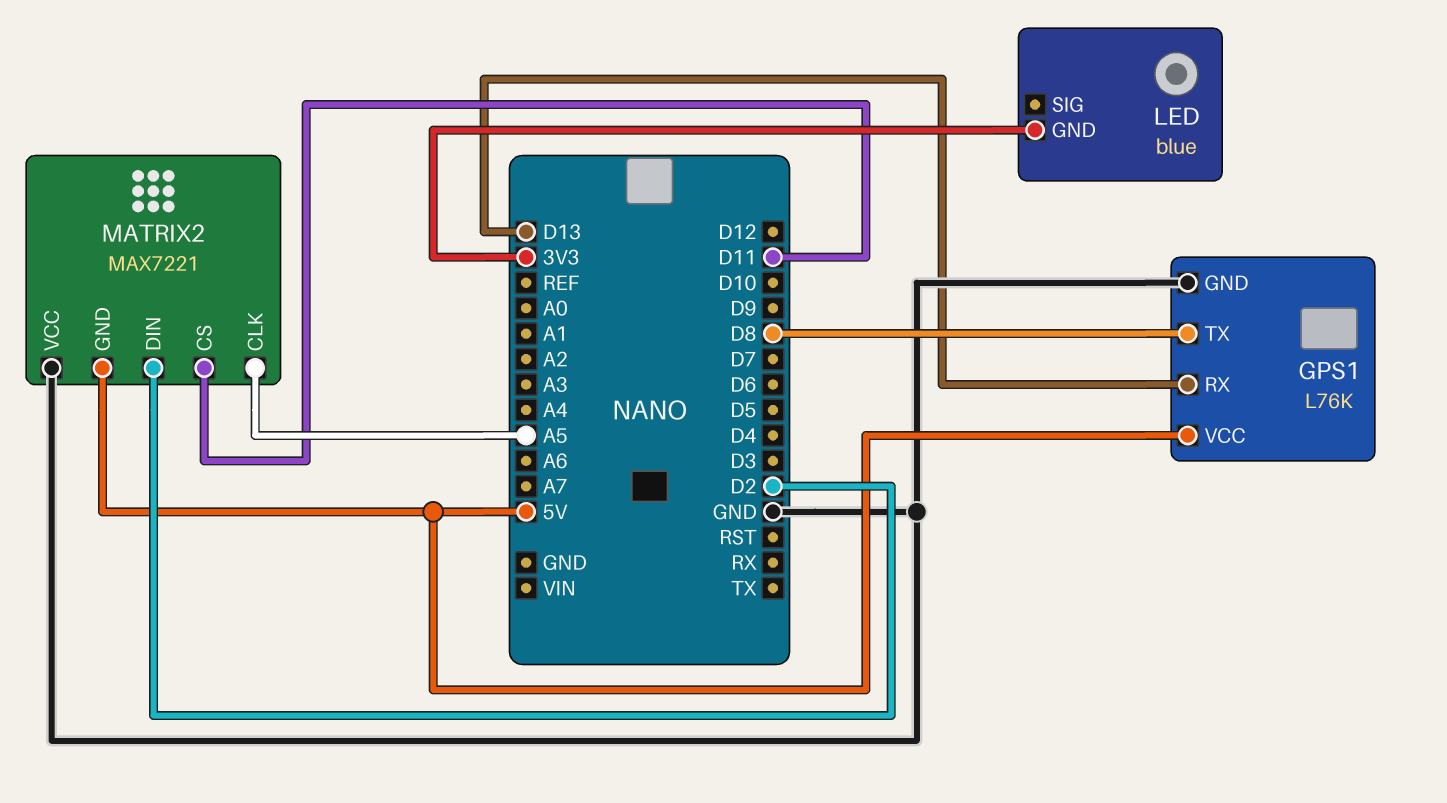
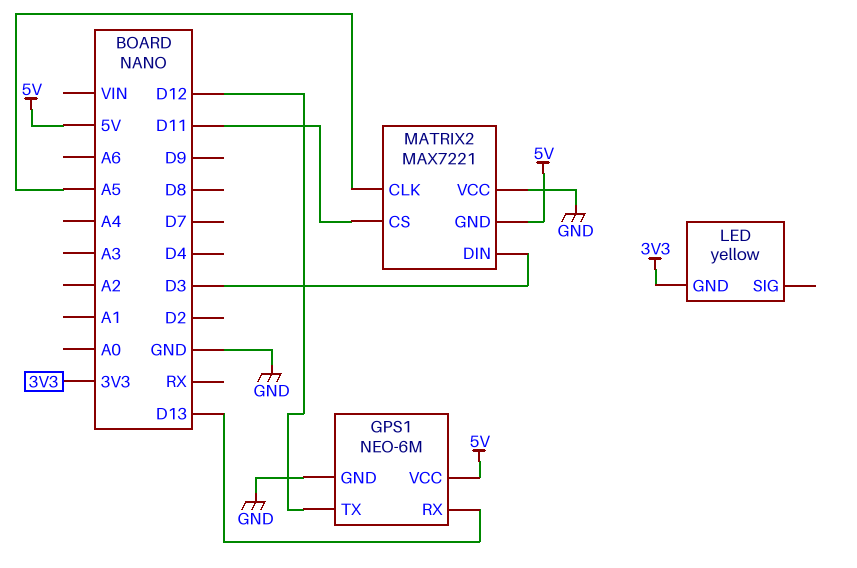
GPS1: L76K -> NEO-6M
GPS1 pin TX: D8 -> D12
LED: blue -> yellow
MATRIX2 pin DIN: D2 -> D3

